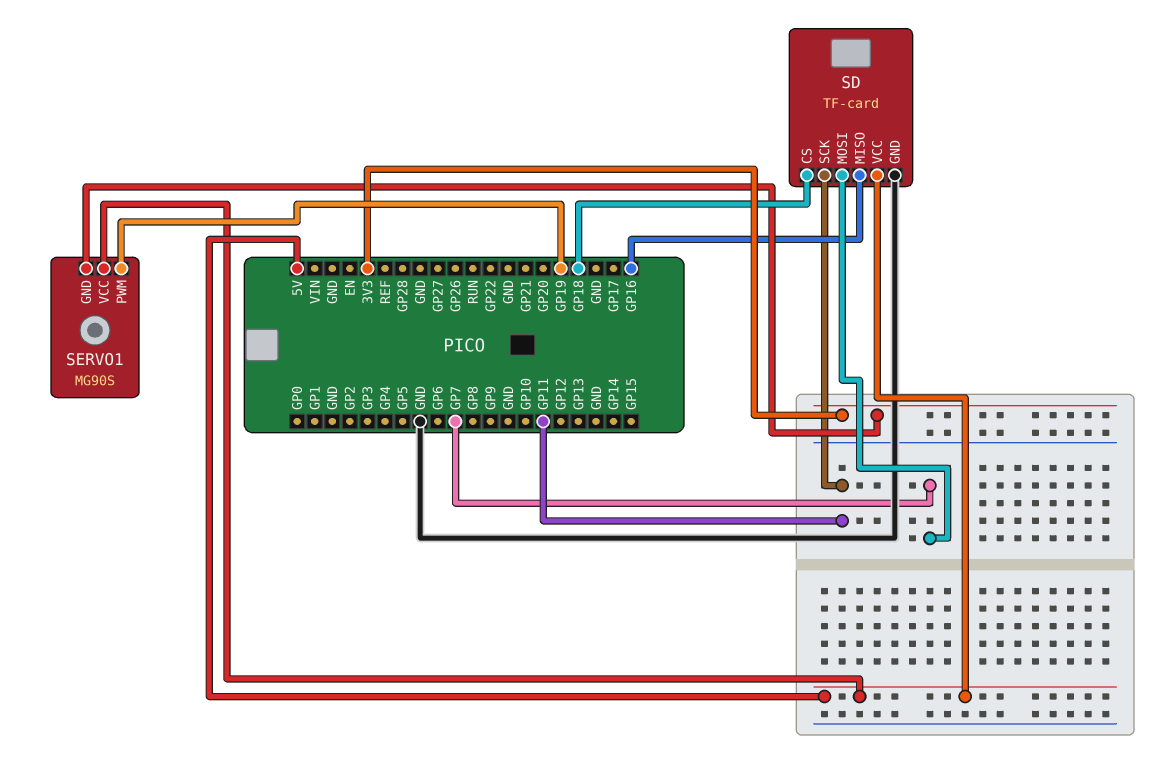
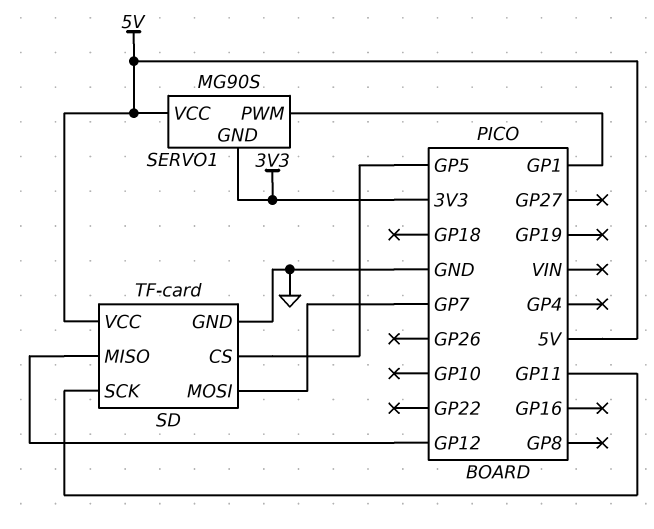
SD pin CS: GP18 -> GP5
SD pin MISO: GP16 -> GP12
SERVO1 pin PWM: GP19 -> GP1

